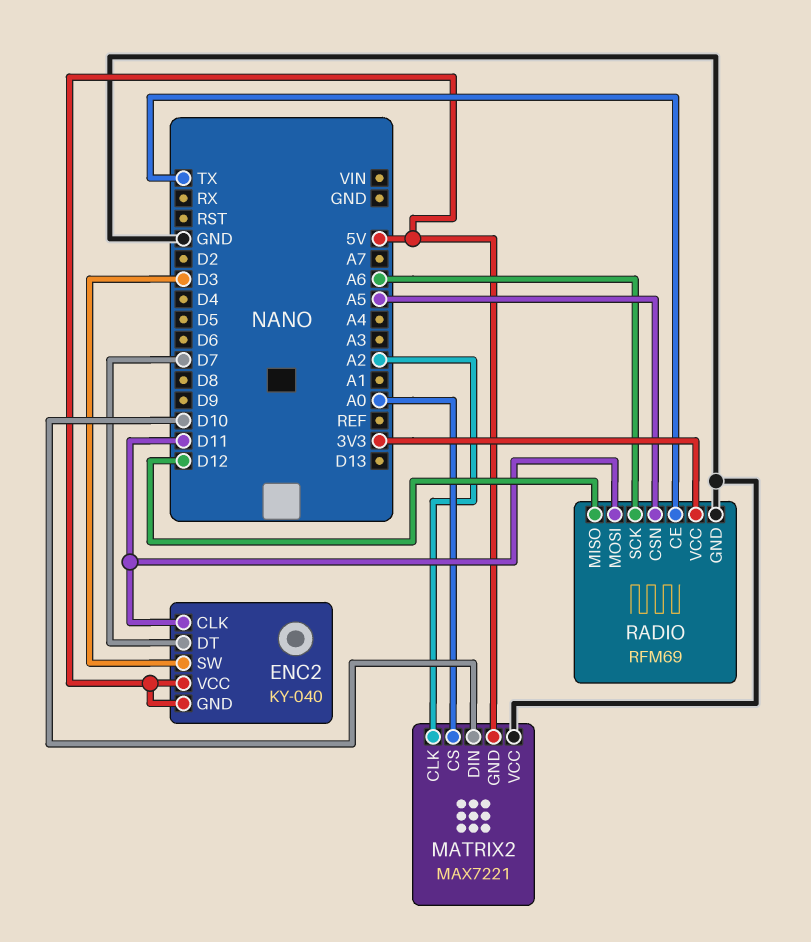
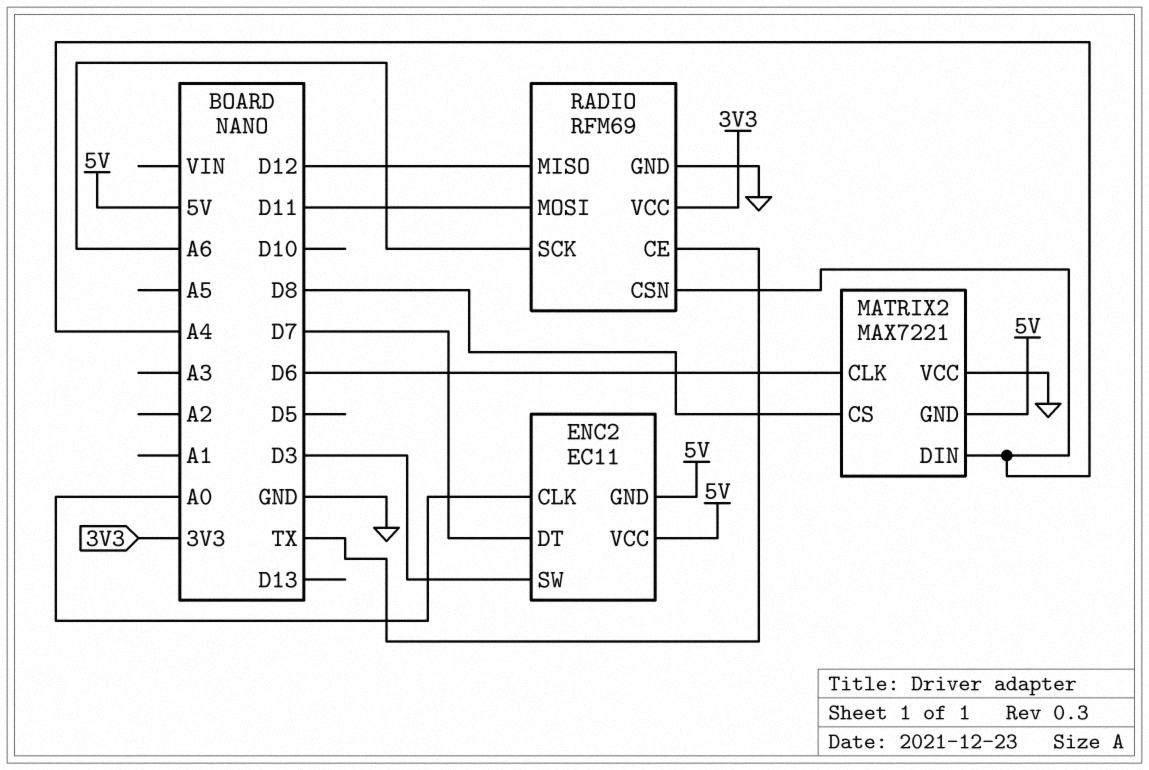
ENC2: KY-040 -> EC11
ENC2 pin CLK: D11 -> A0
MATRIX2 pin CLK: A2 -> D6
MATRIX2 pin CS: A0 -> D8
MATRIX2 pin DIN: D10 -> A4
RADIO pin CSN: A5 -> A4

